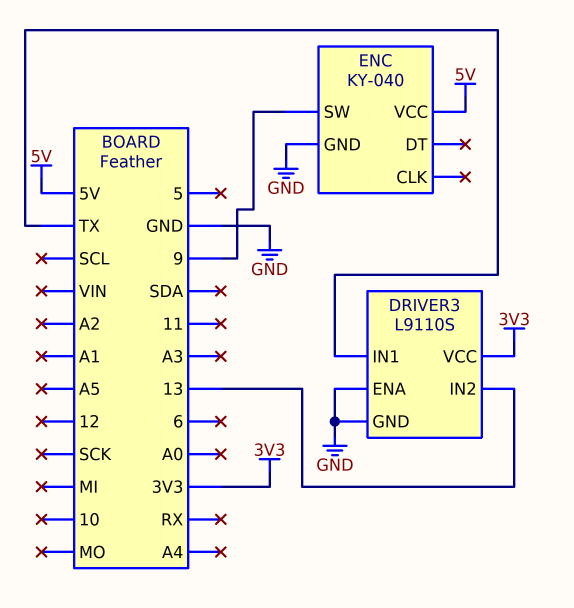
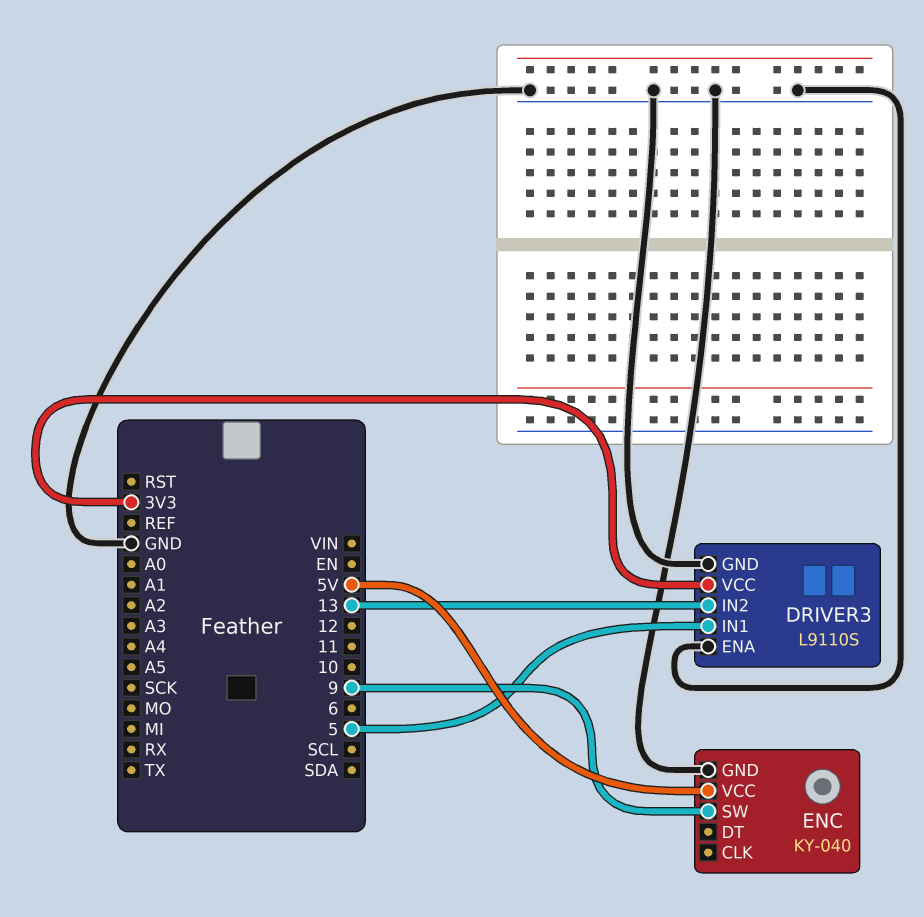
DRIVER3 pin IN1: TX -> 5

